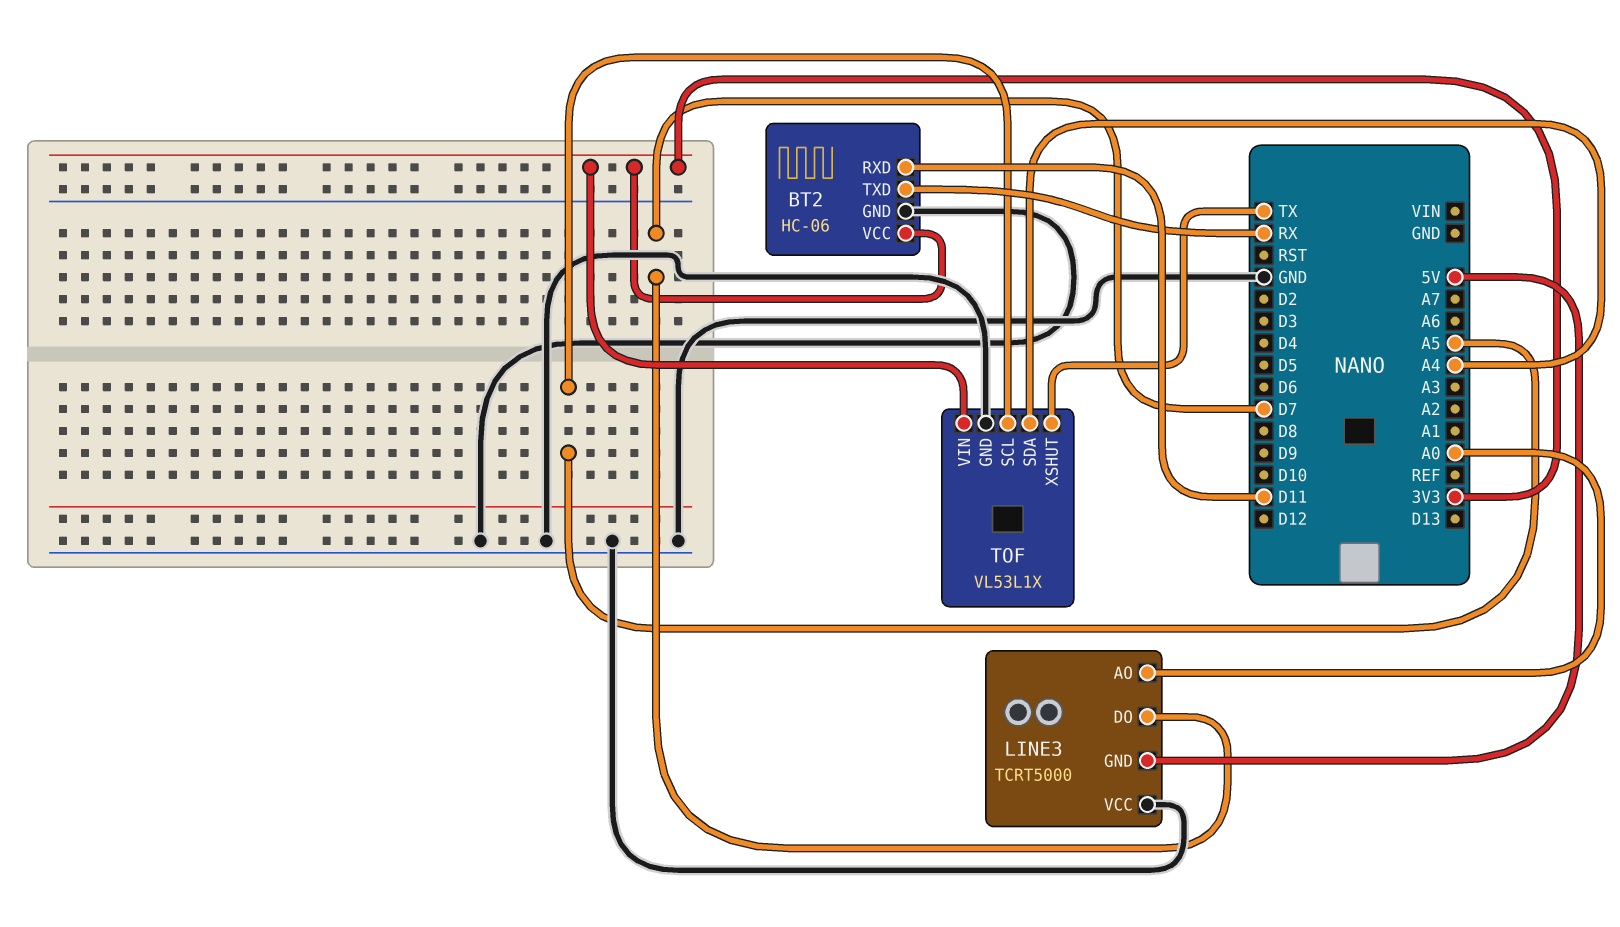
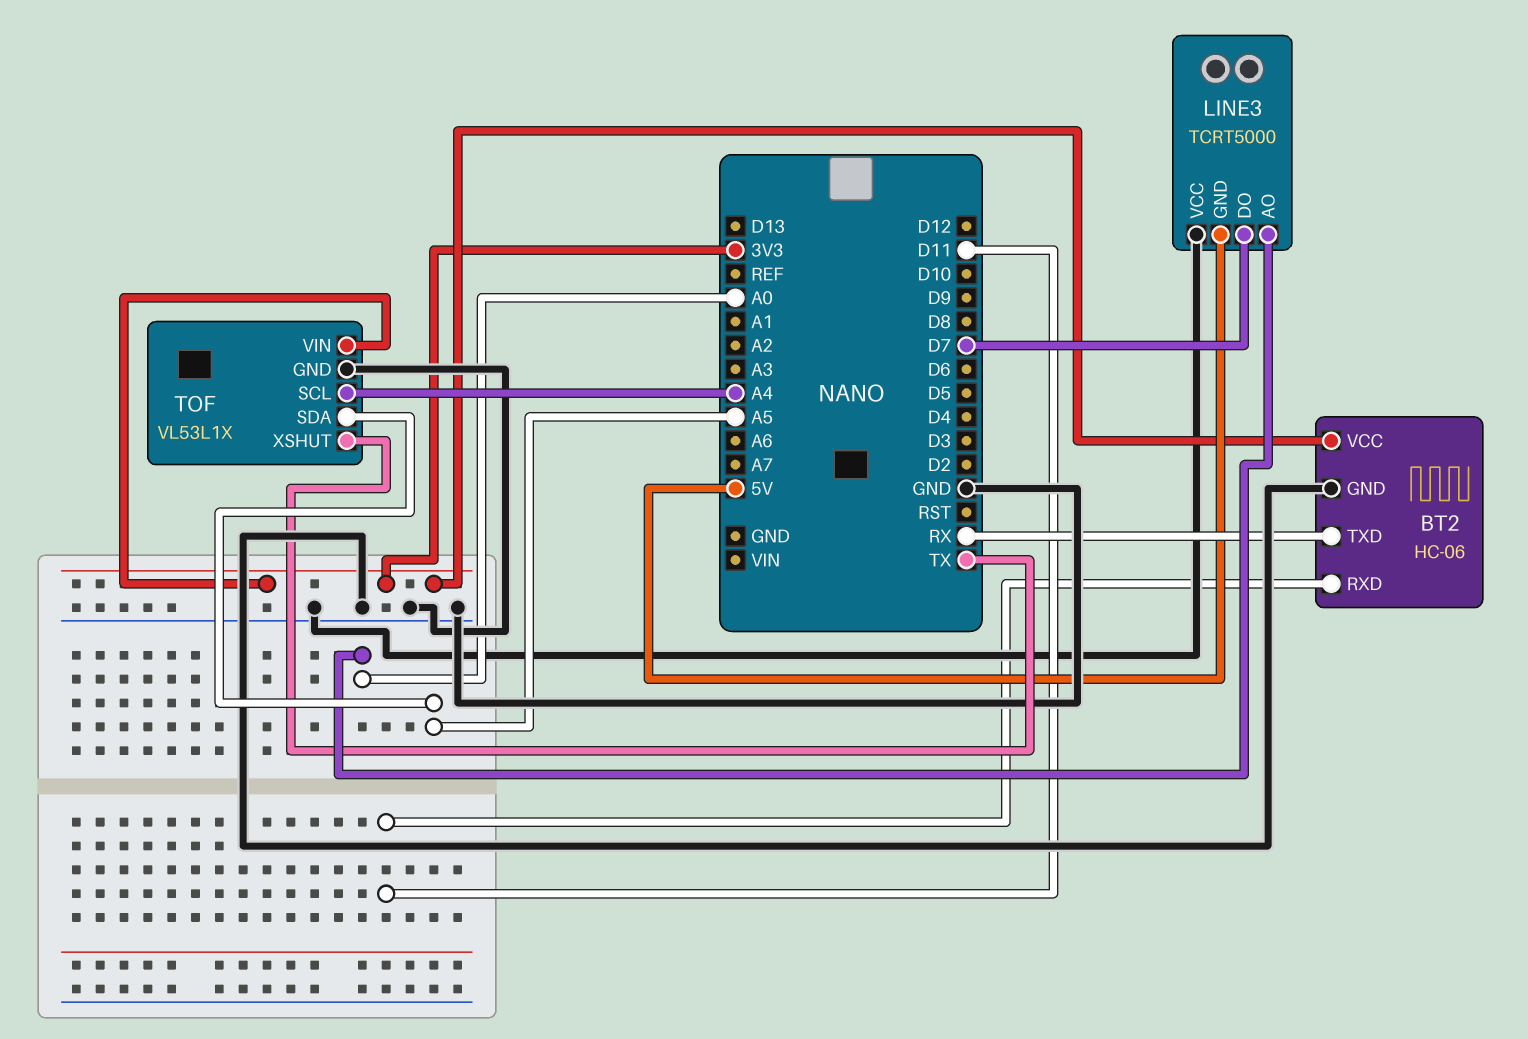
TOF pin SCL: A5 -> A4
TOF pin SDA: A4 -> A5

